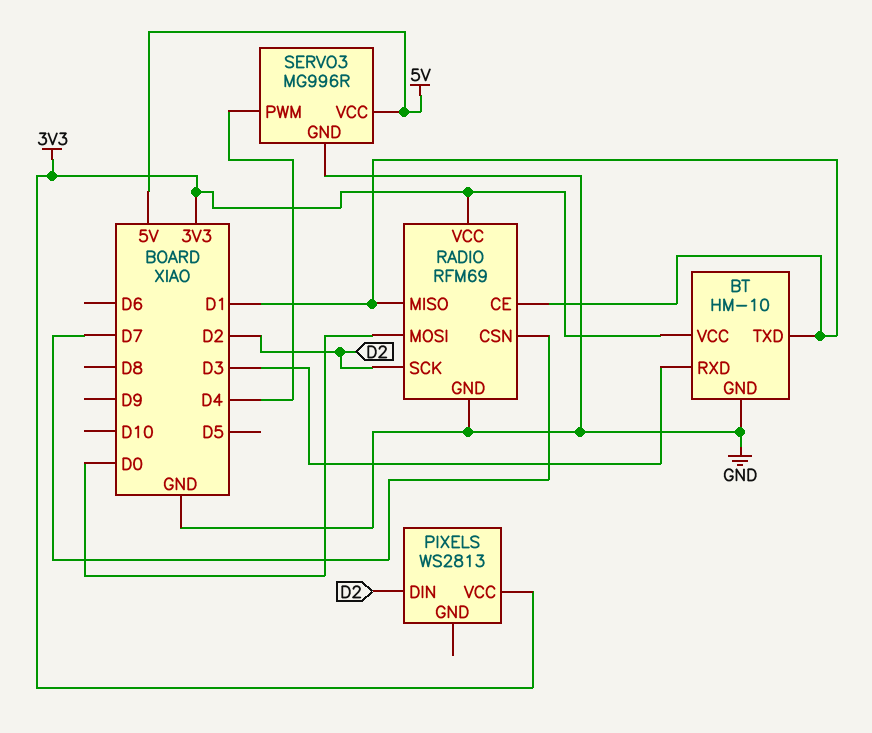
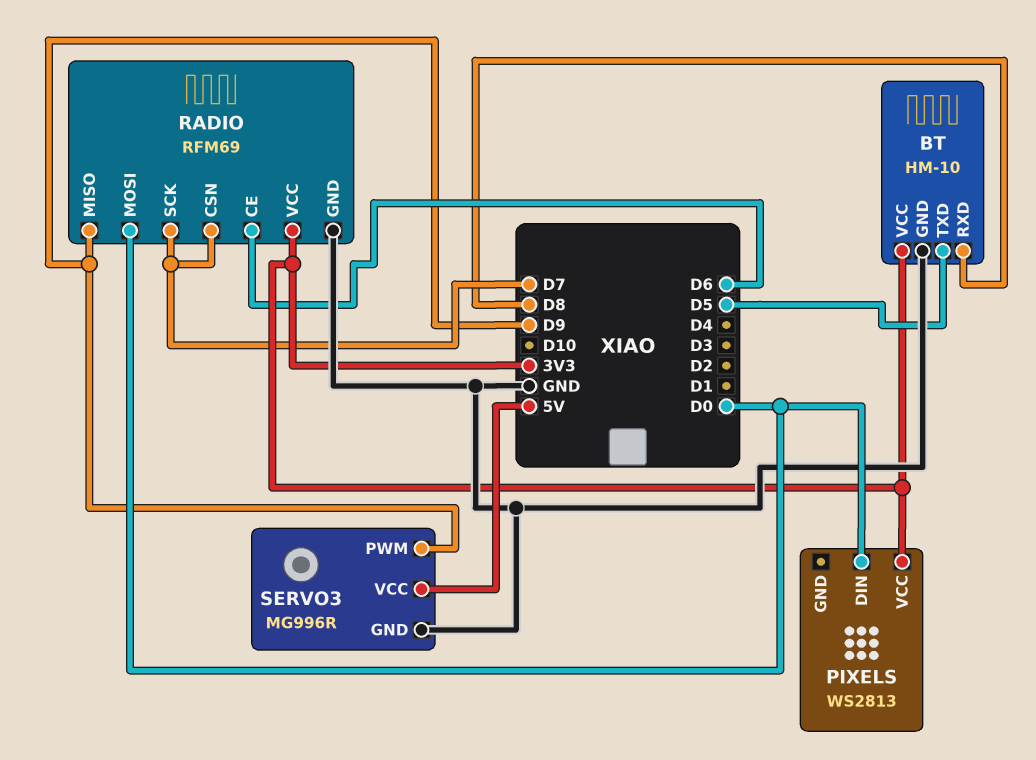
BT pin RXD: D3 -> D8
BT pin TXD: D1 -> D5
PIXELS pin DIN: D2 -> D0
RADIO pin CE: D1 -> D6
RADIO pin MISO: D1 -> D9
RADIO pin SCK: D2 -> D7
SERVO3 pin PWM: D4 -> D9

